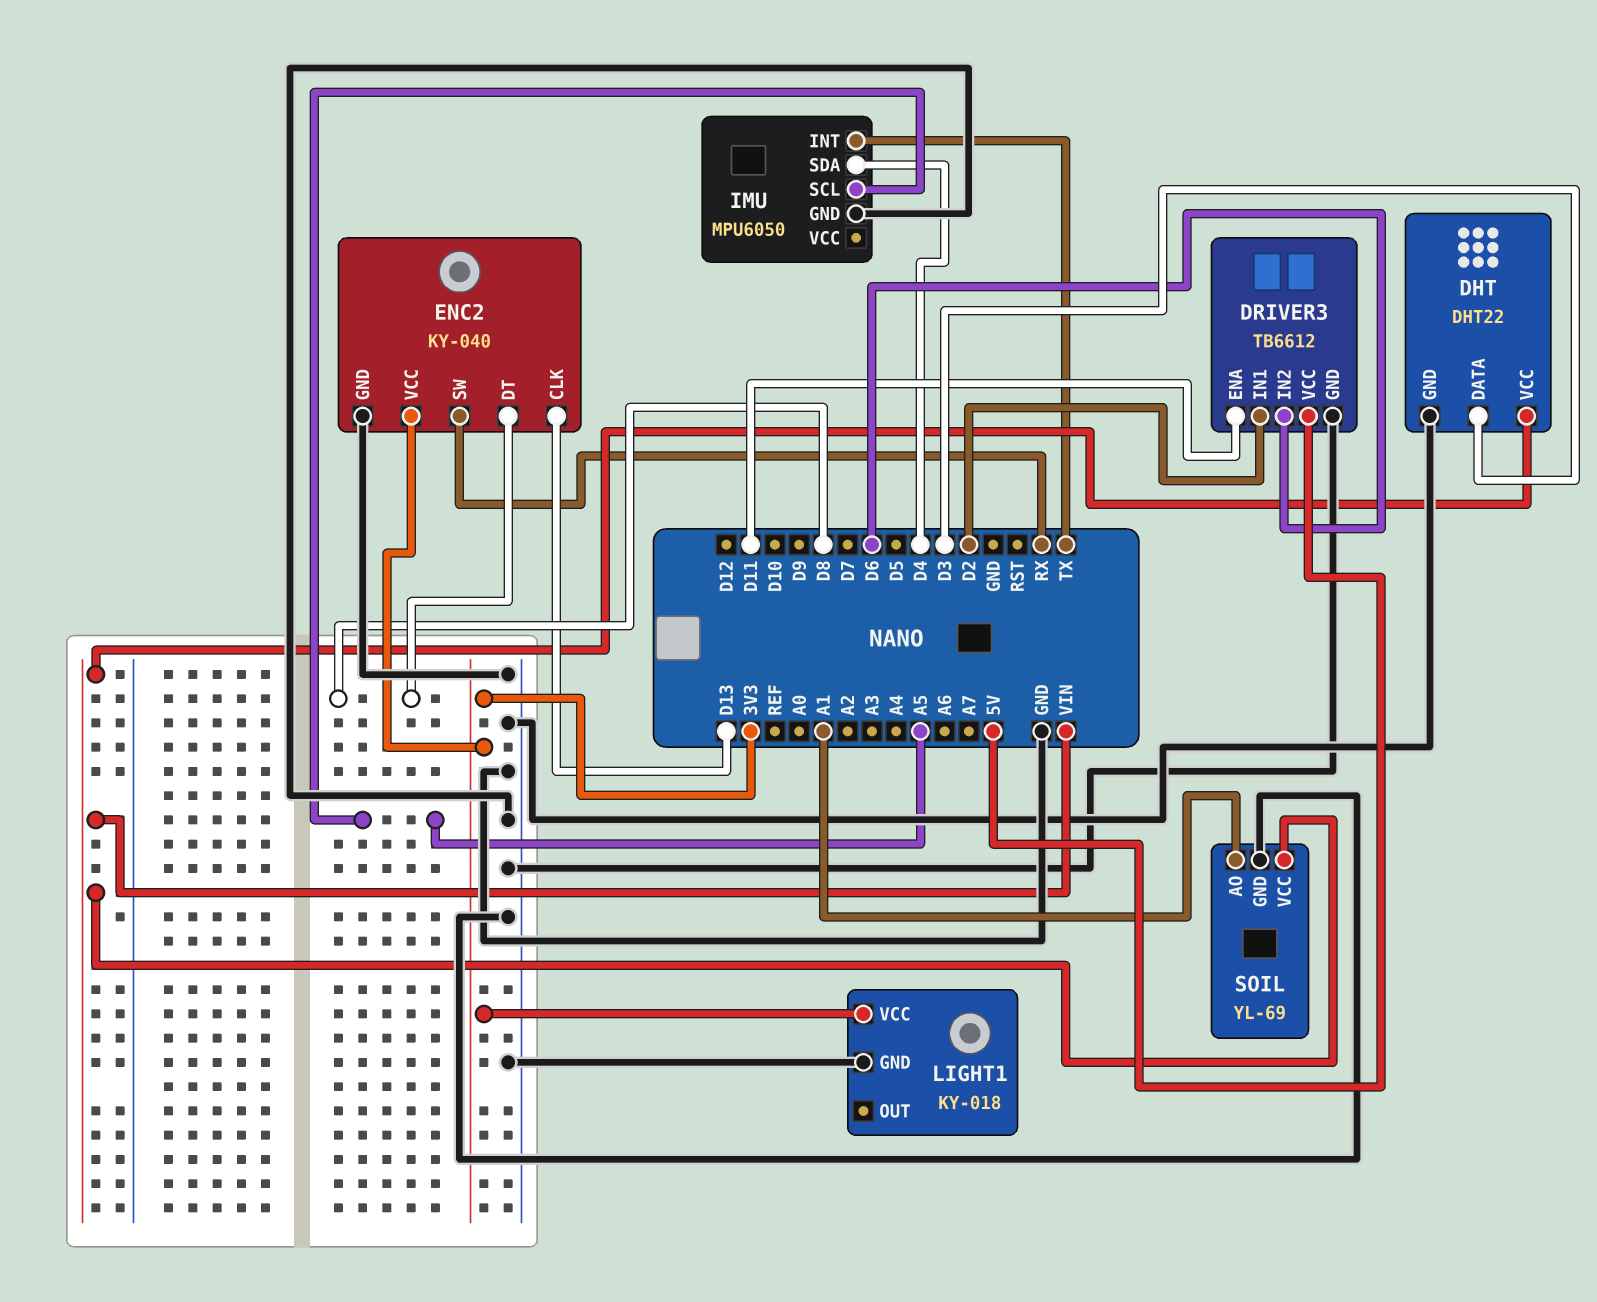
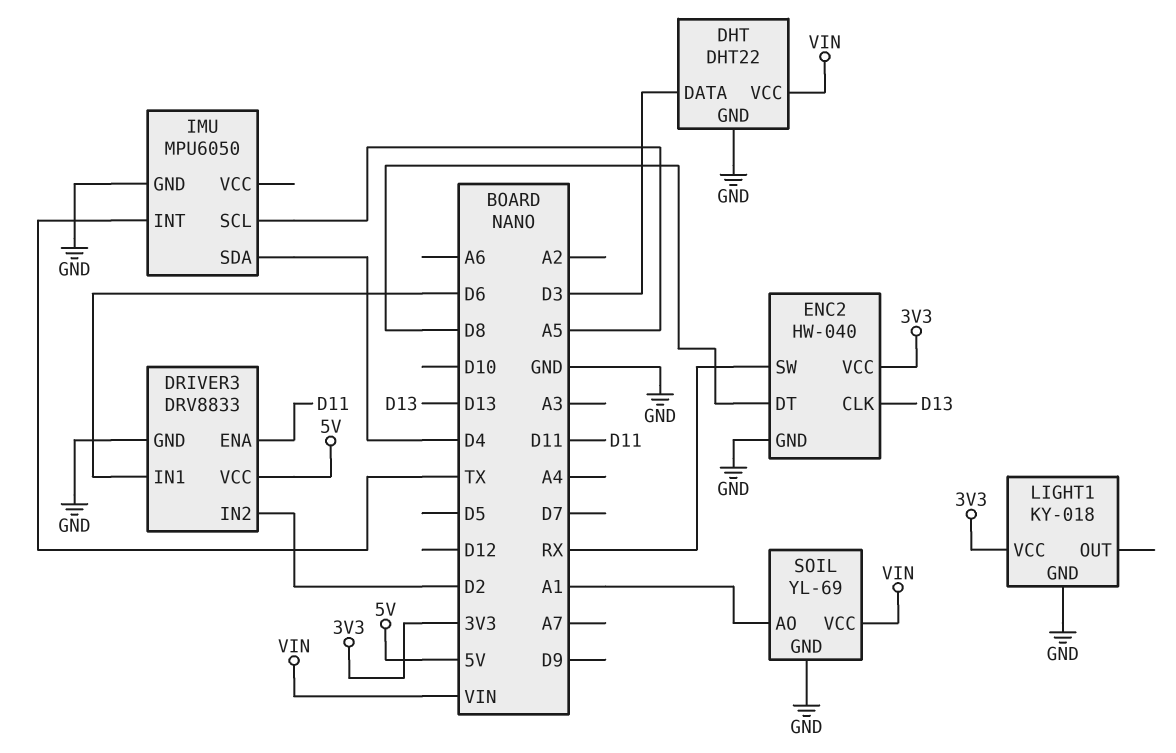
DRIVER3: TB6612 -> DRV8833
DRIVER3 pin IN1: D2 -> D6
DRIVER3 pin IN2: D6 -> D2
ENC2: KY-040 -> HW-040

